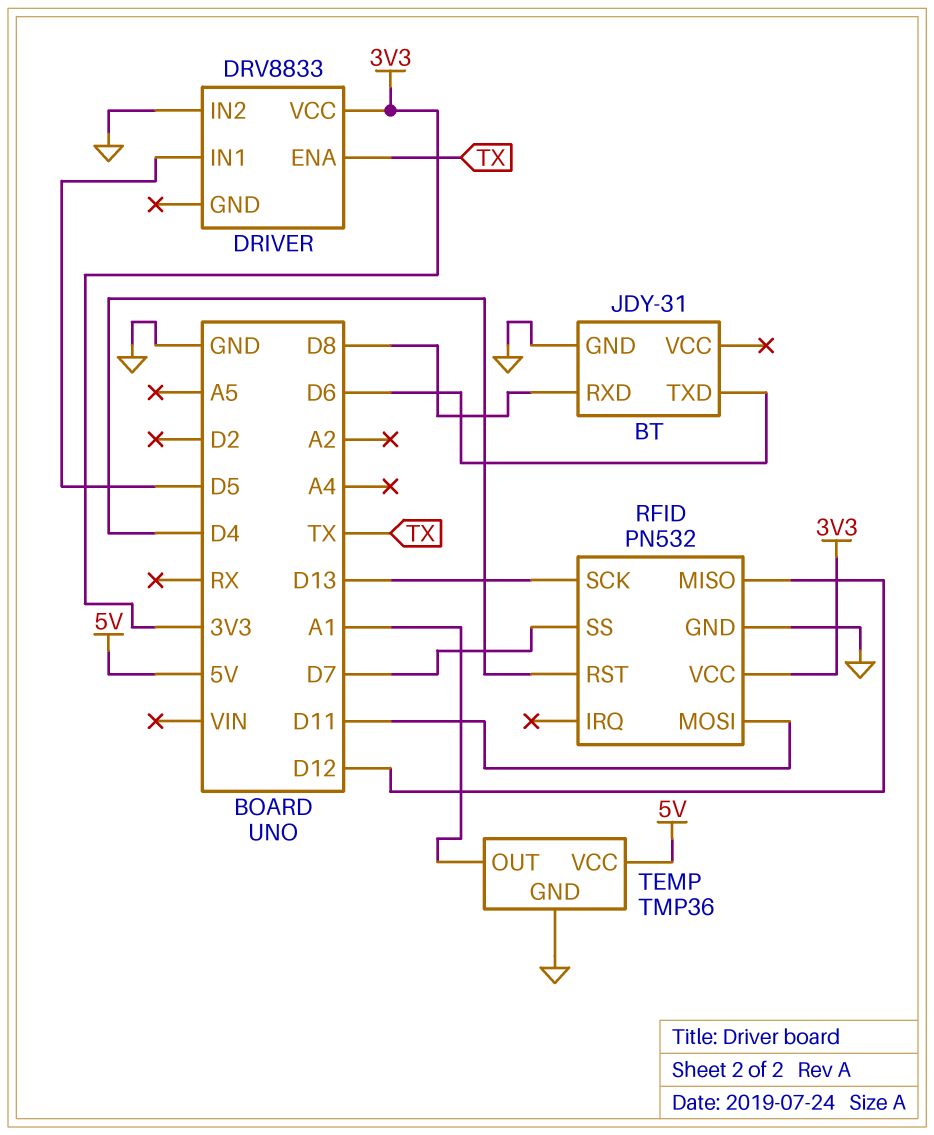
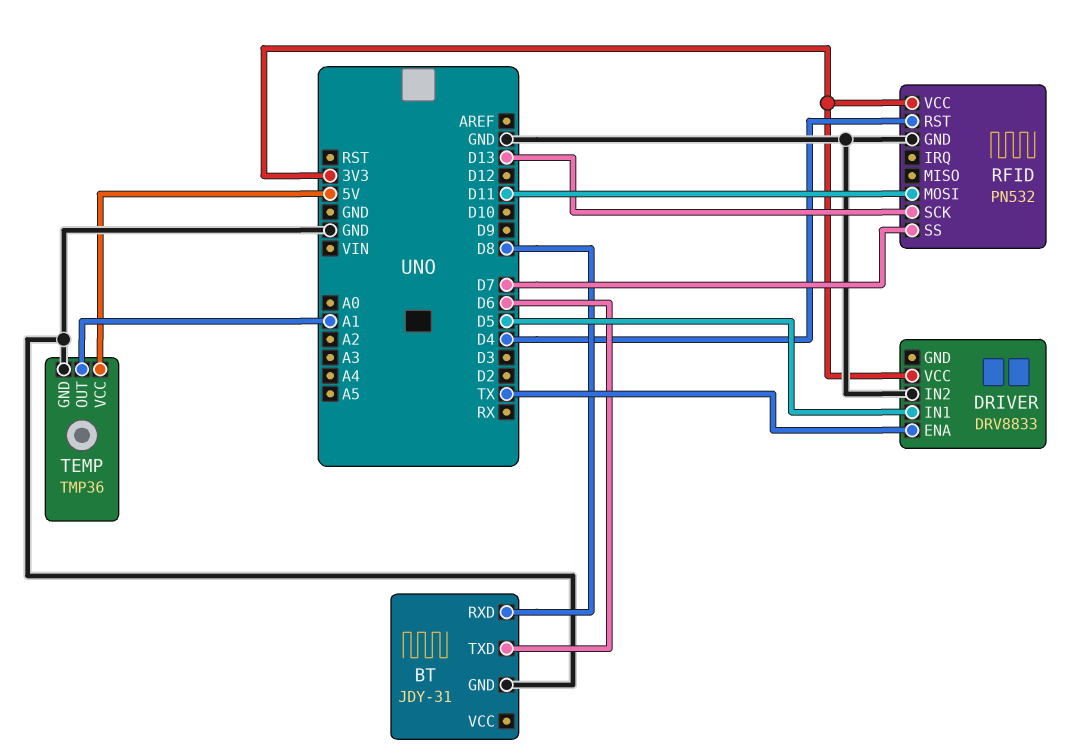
RFID pin MISO: D12 -> none

